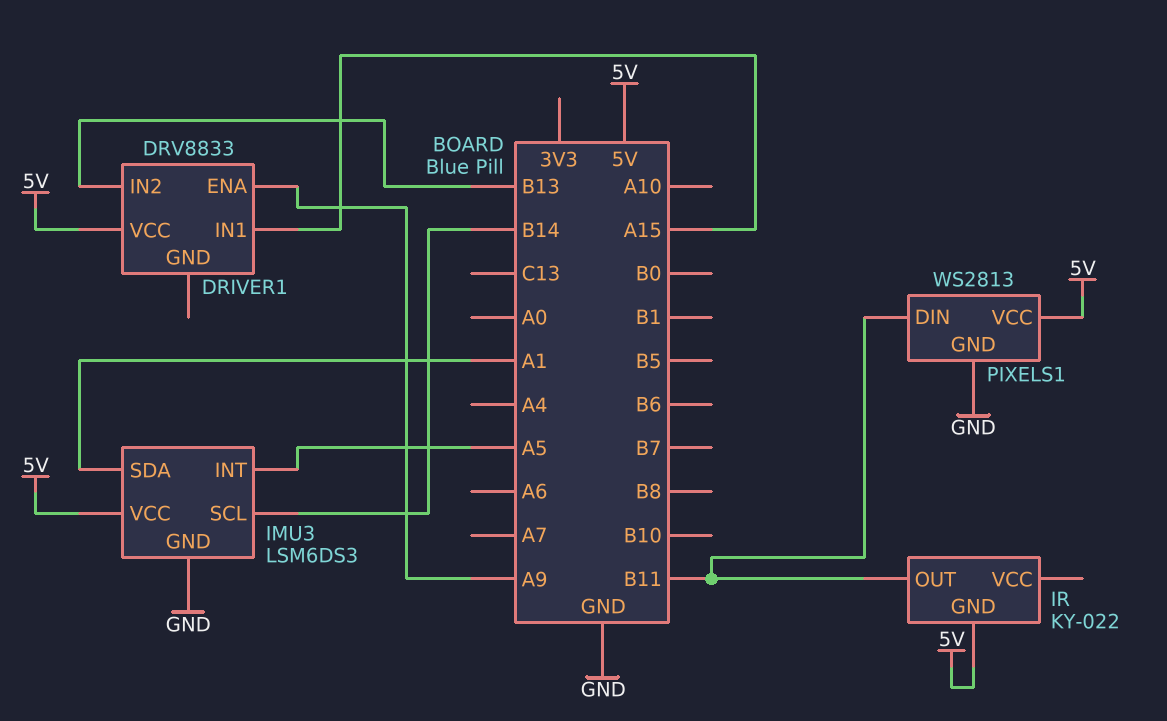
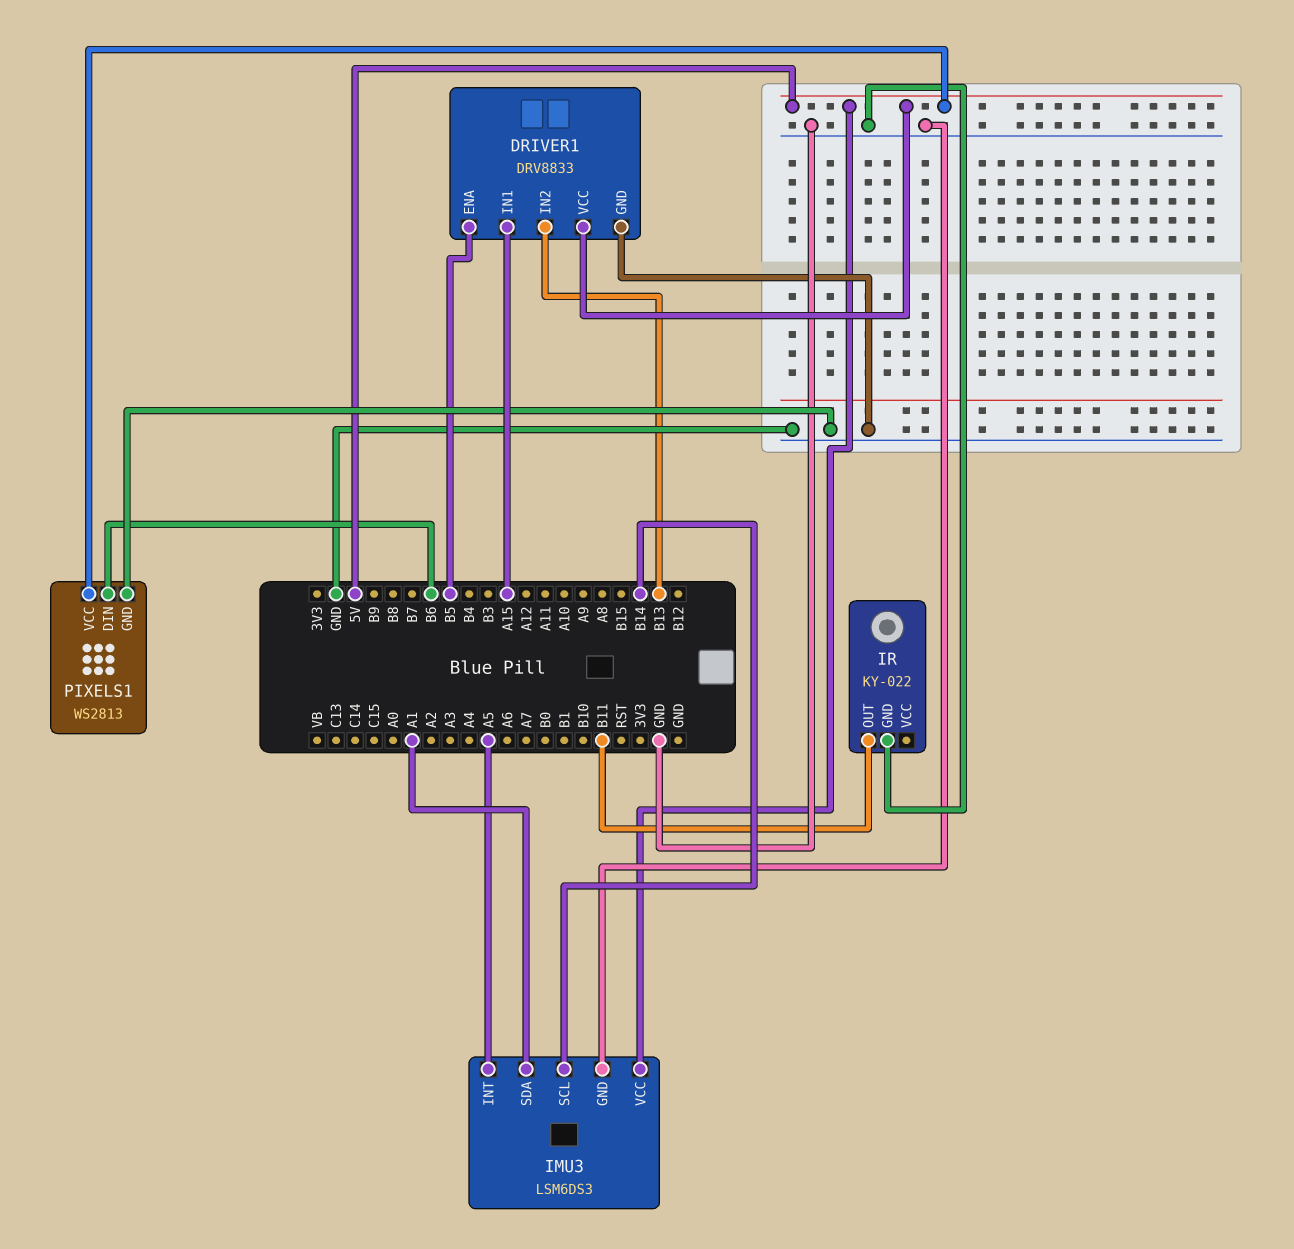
DRIVER1 pin ENA: A9 -> B5
DRIVER1 pin GND: none -> GND
IR pin GND: 5V -> GND
PIXELS1 pin DIN: B11 -> B6

